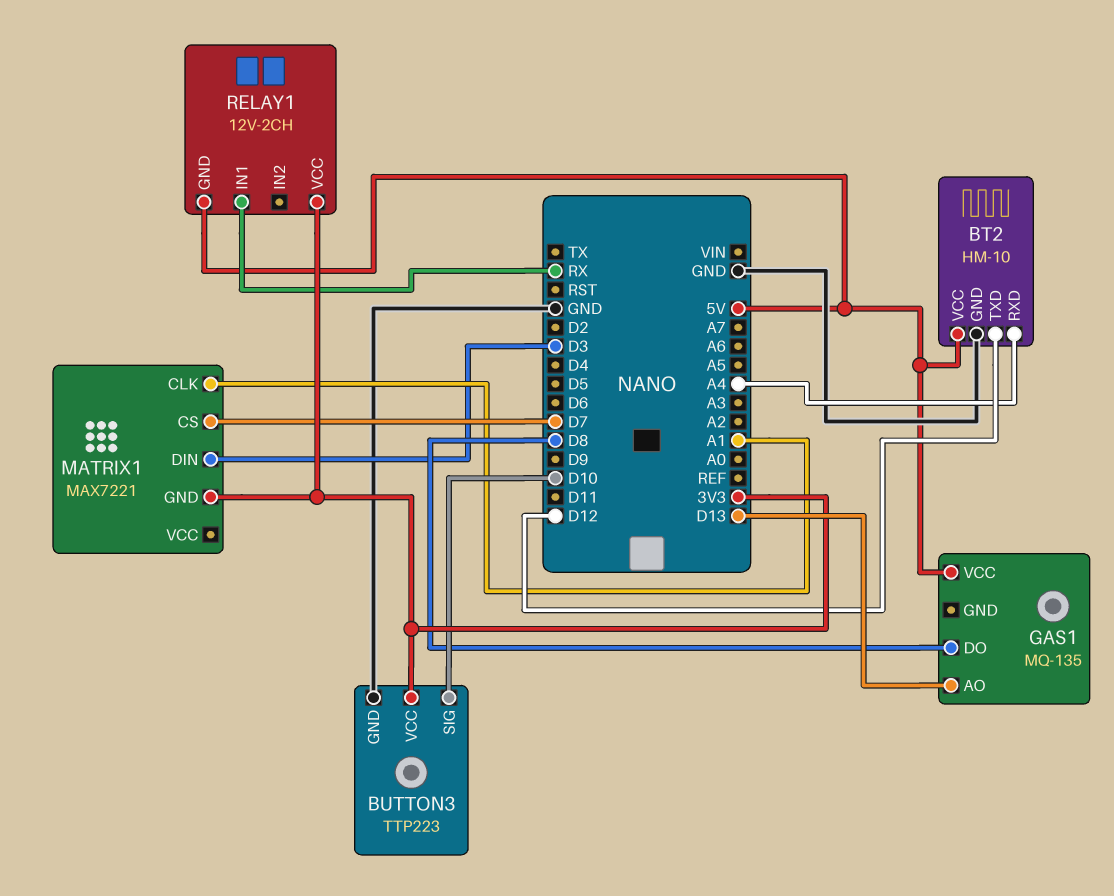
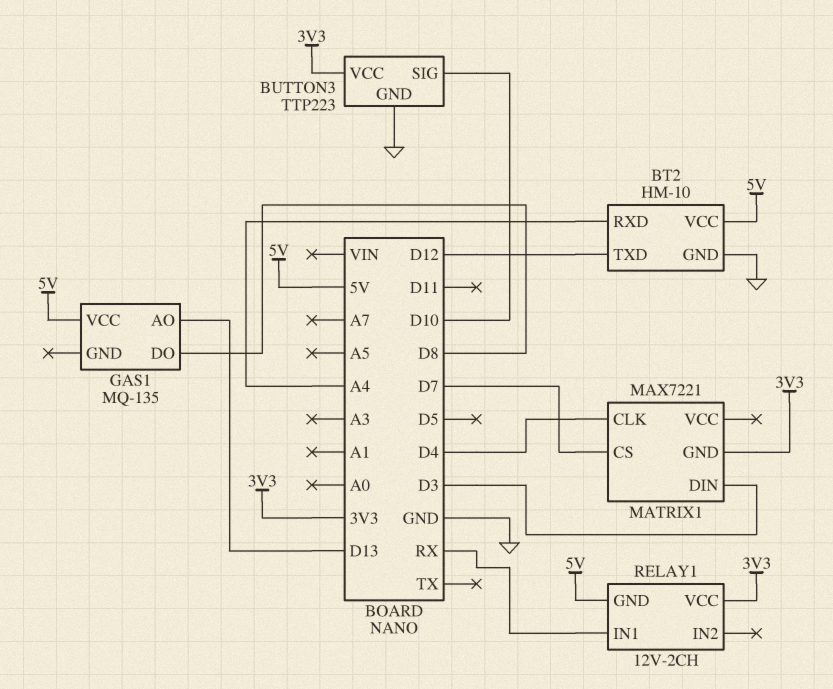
MATRIX1 pin CLK: A1 -> D4

